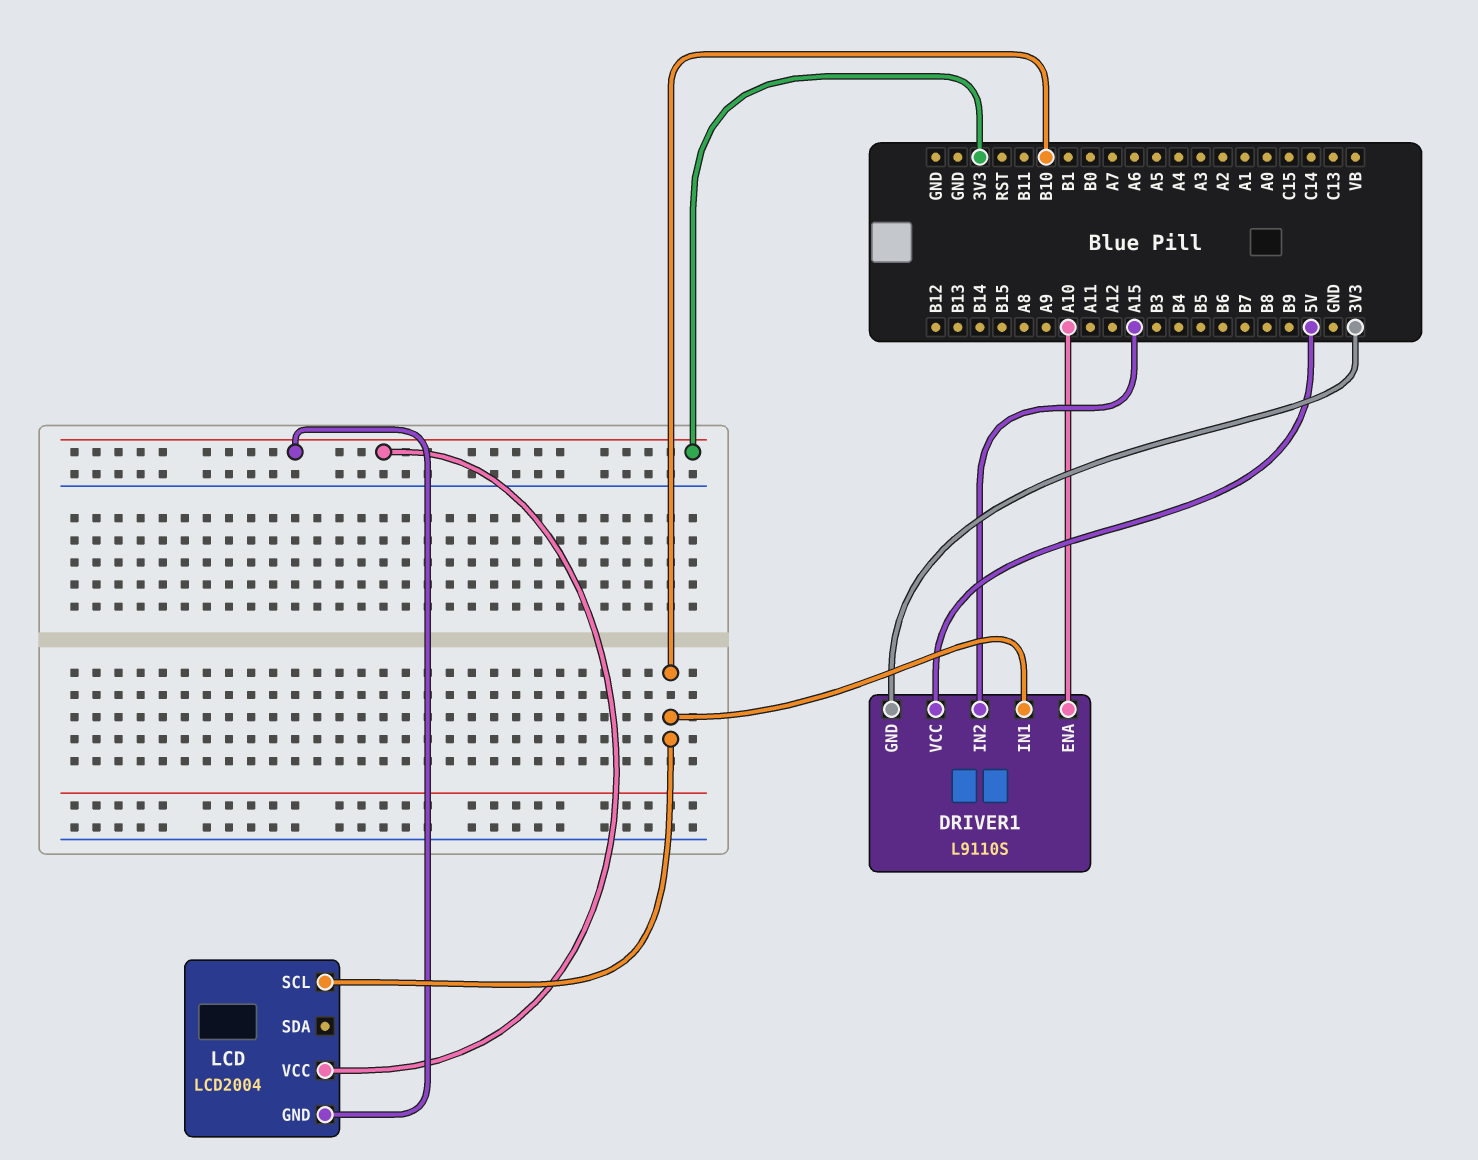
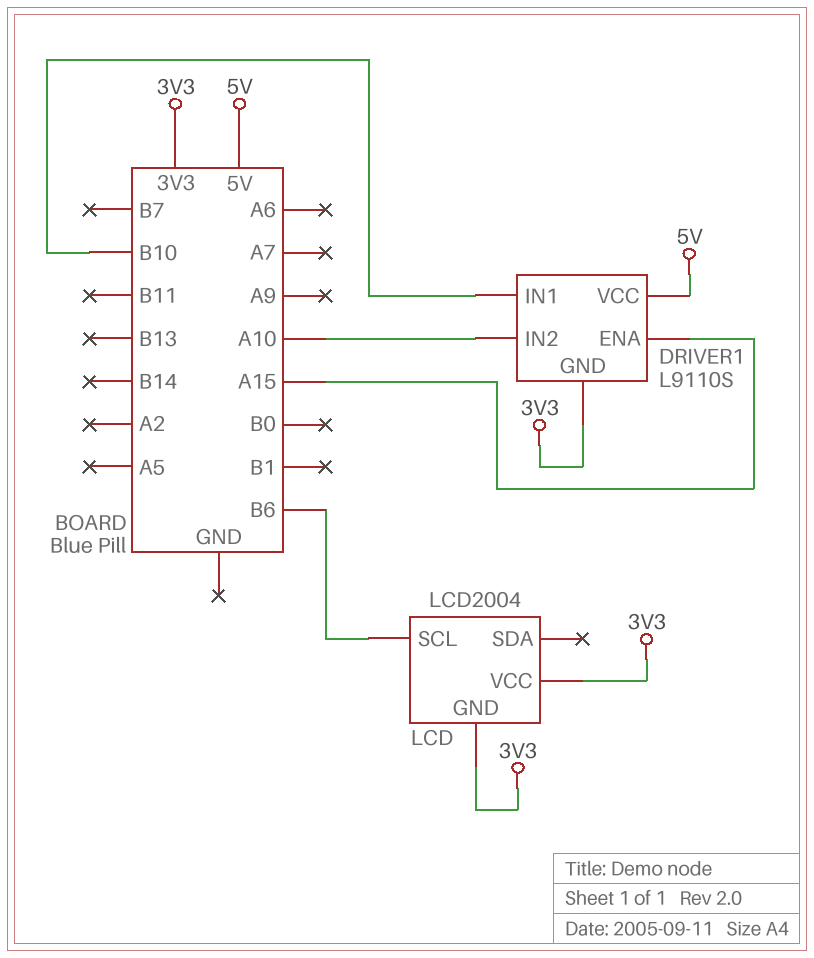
DRIVER1 pin ENA: A10 -> A15
DRIVER1 pin IN2: A15 -> A10
LCD pin SCL: B10 -> B6

